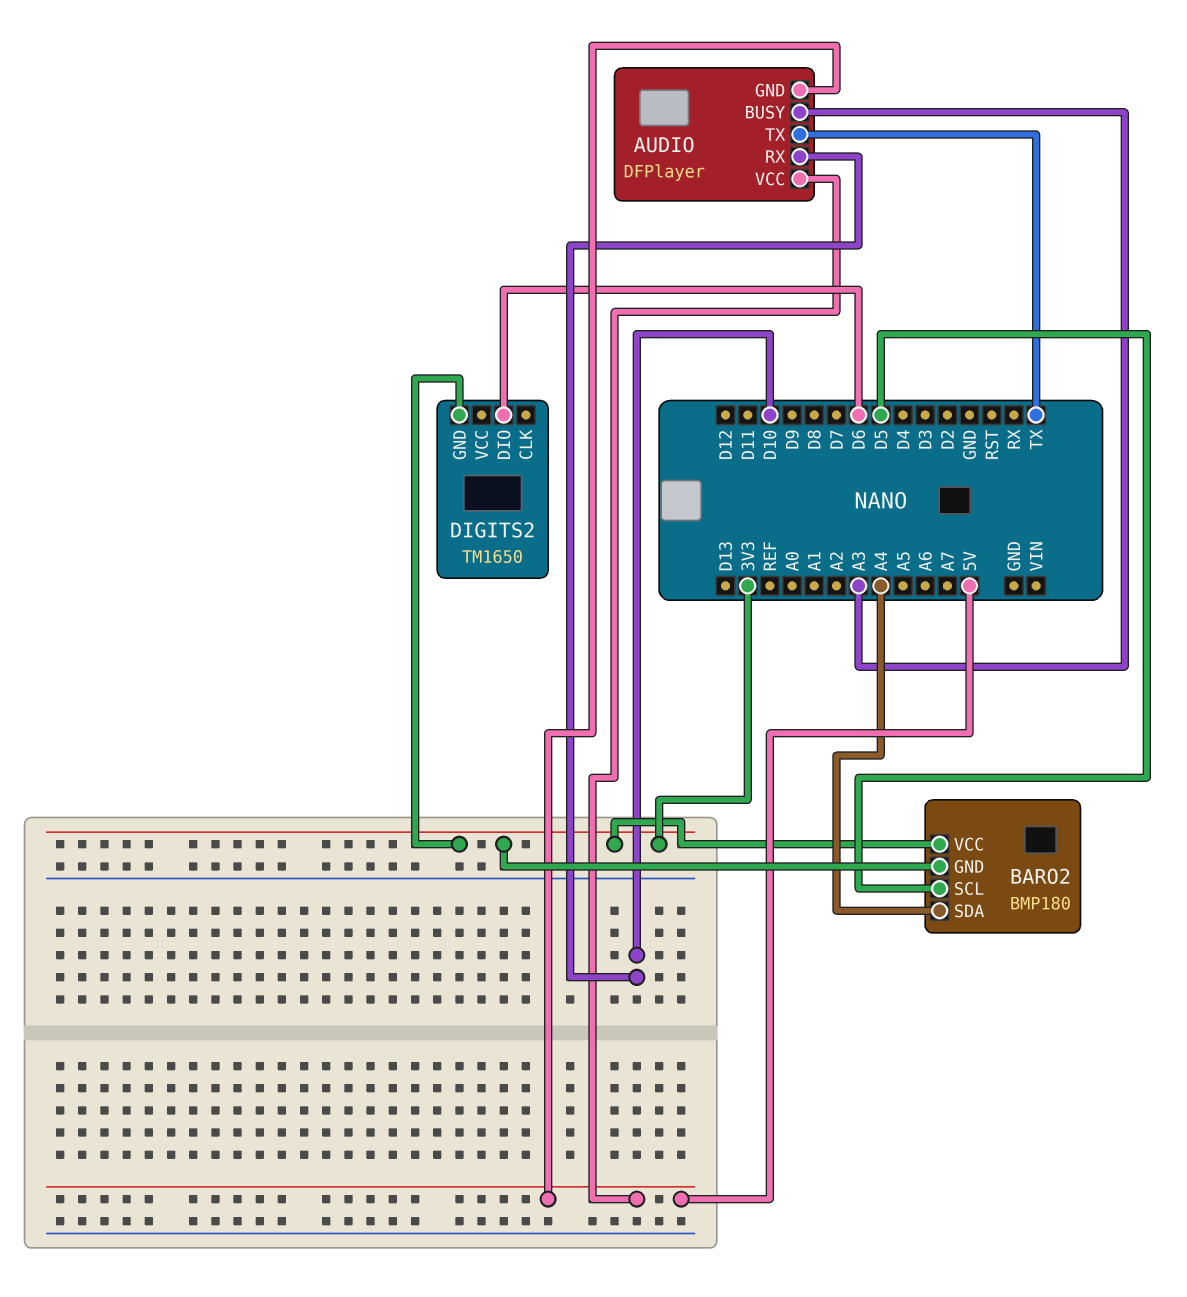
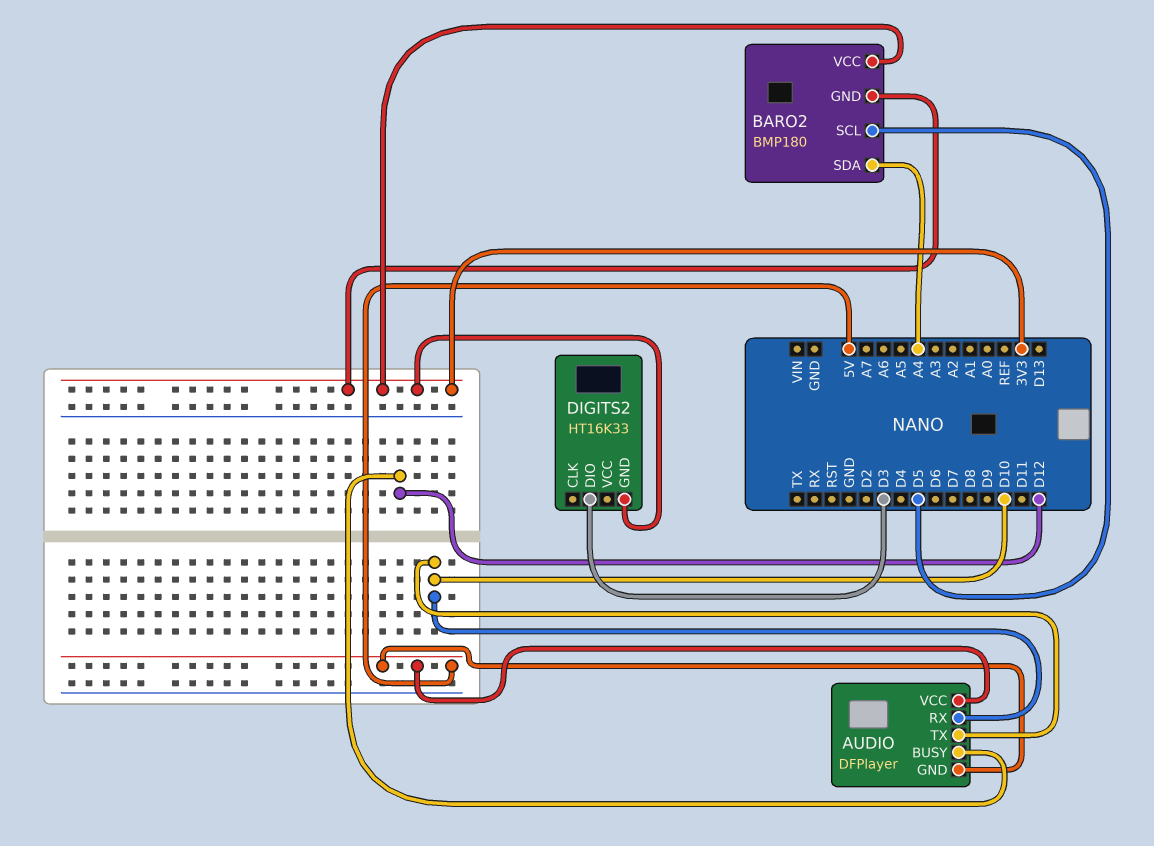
AUDIO pin BUSY: A3 -> D12
AUDIO pin TX: TX -> D10
DIGITS2: TM1650 -> HT16K33
DIGITS2 pin DIO: D6 -> D3

